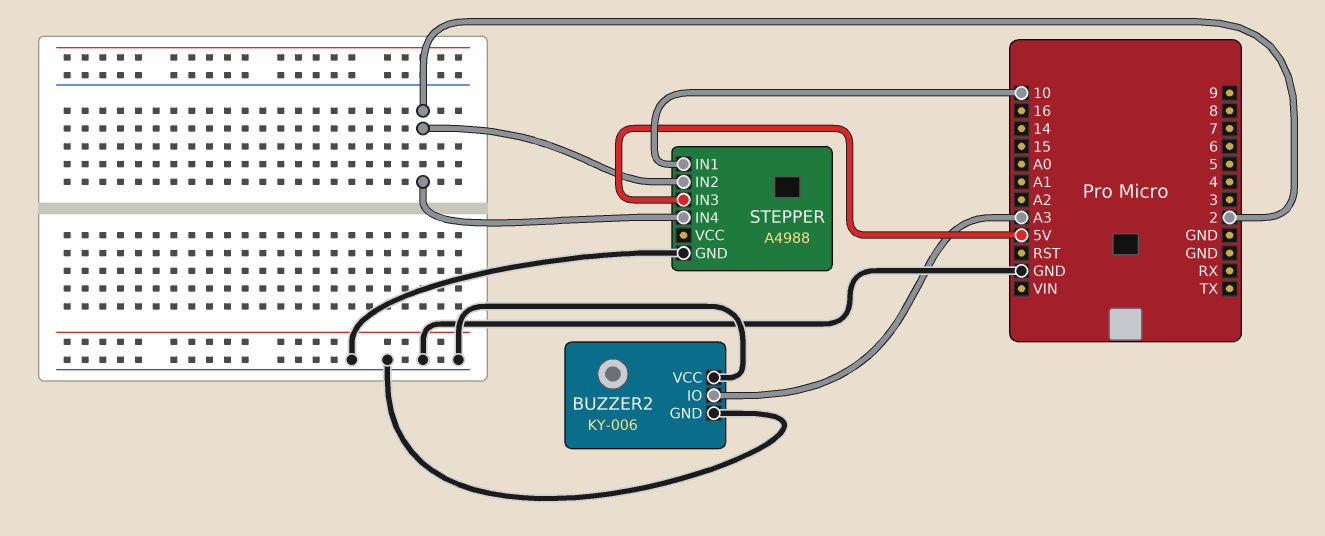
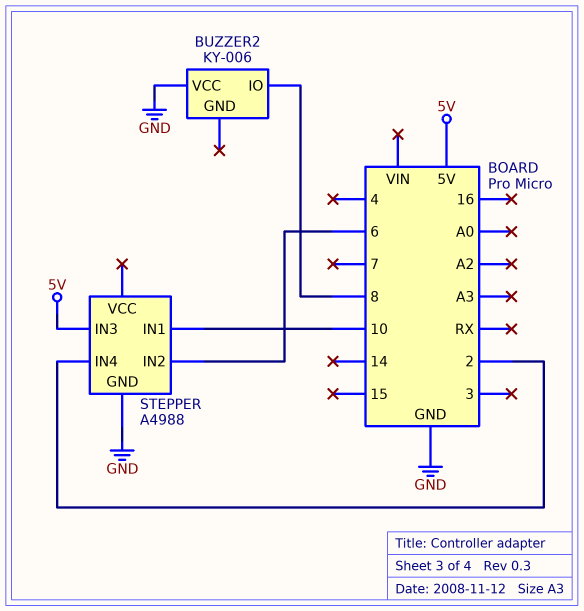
BUZZER2 pin GND: GND -> none
BUZZER2 pin IO: A3 -> 8
STEPPER pin IN2: 2 -> 6

